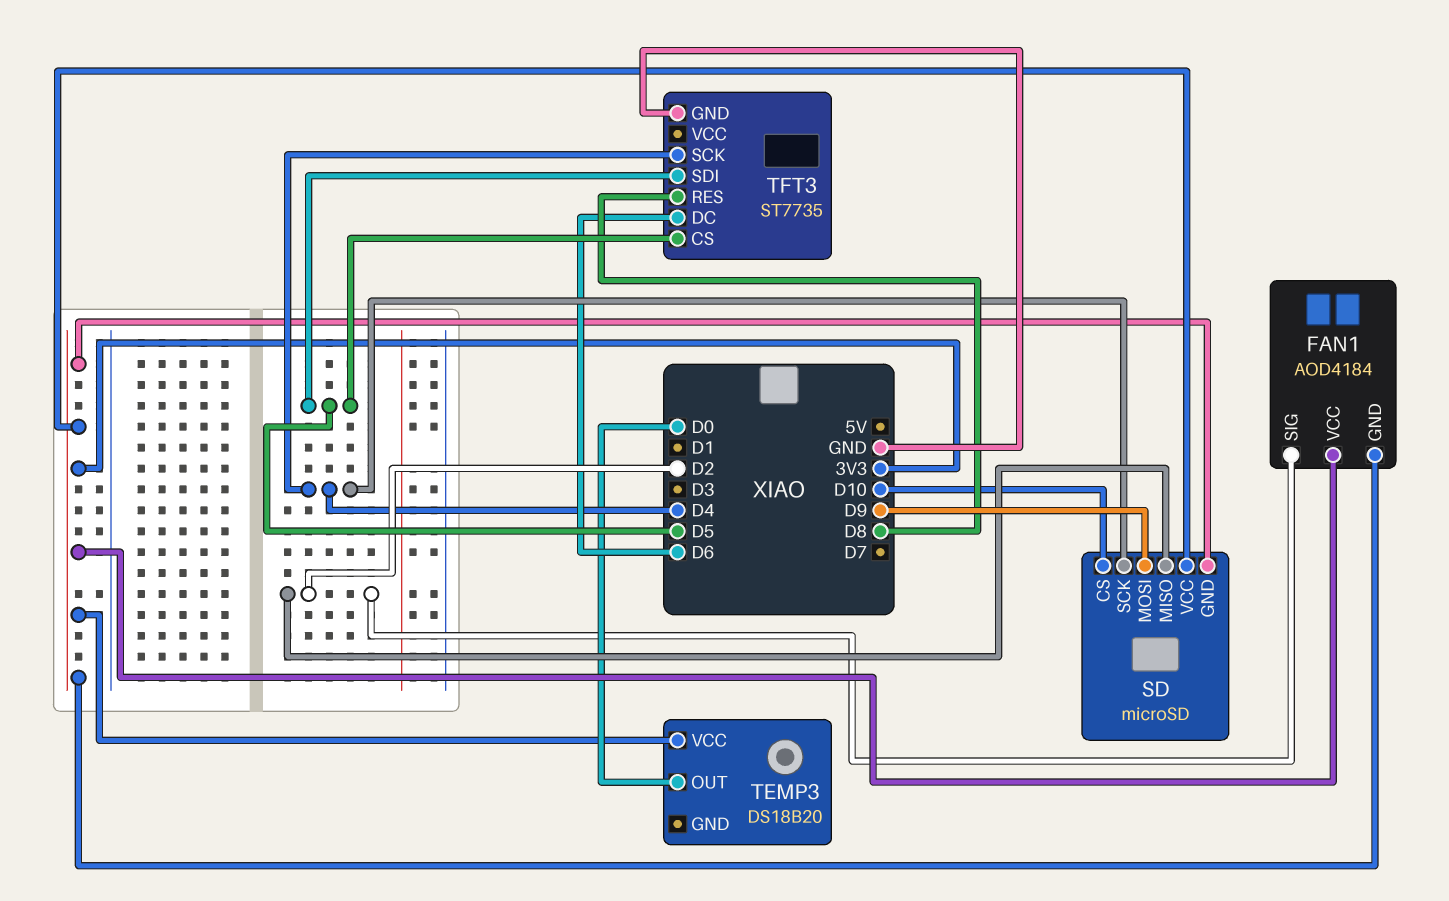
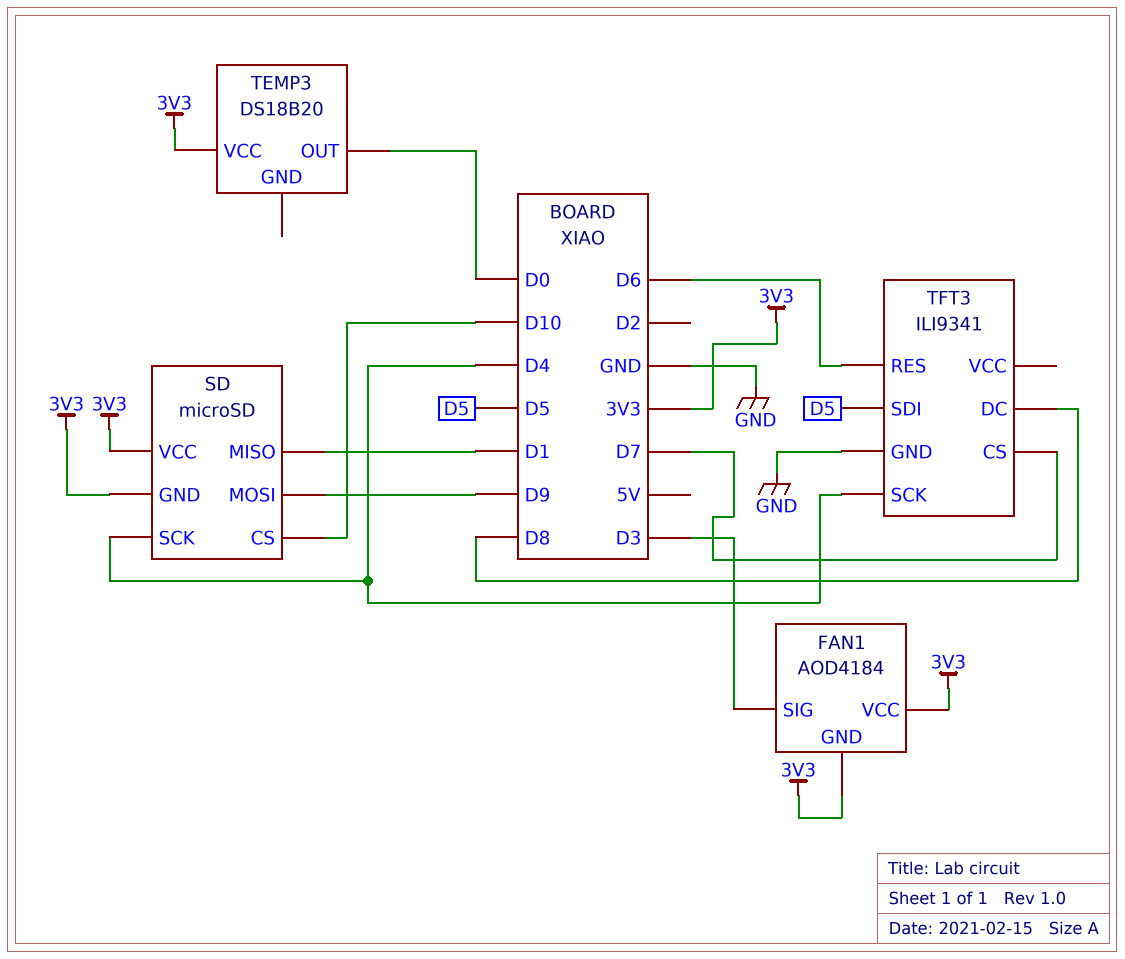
FAN1 pin SIG: D2 -> D3
SD pin MISO: D2 -> D1
TFT3: ST7735 -> ILI9341
TFT3 pin CS: D5 -> D7
TFT3 pin DC: D6 -> D8
TFT3 pin RES: D8 -> D6

